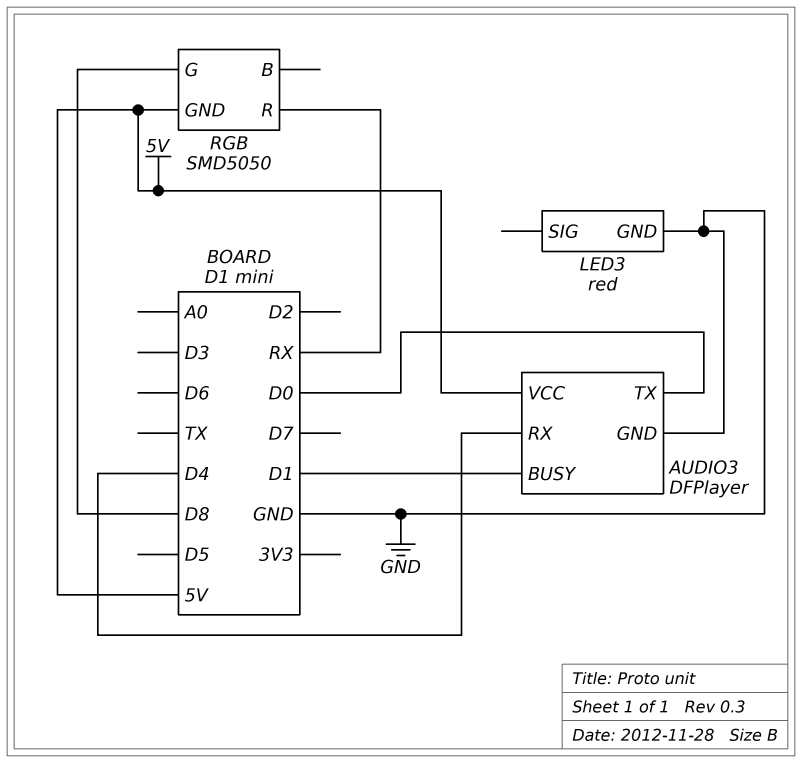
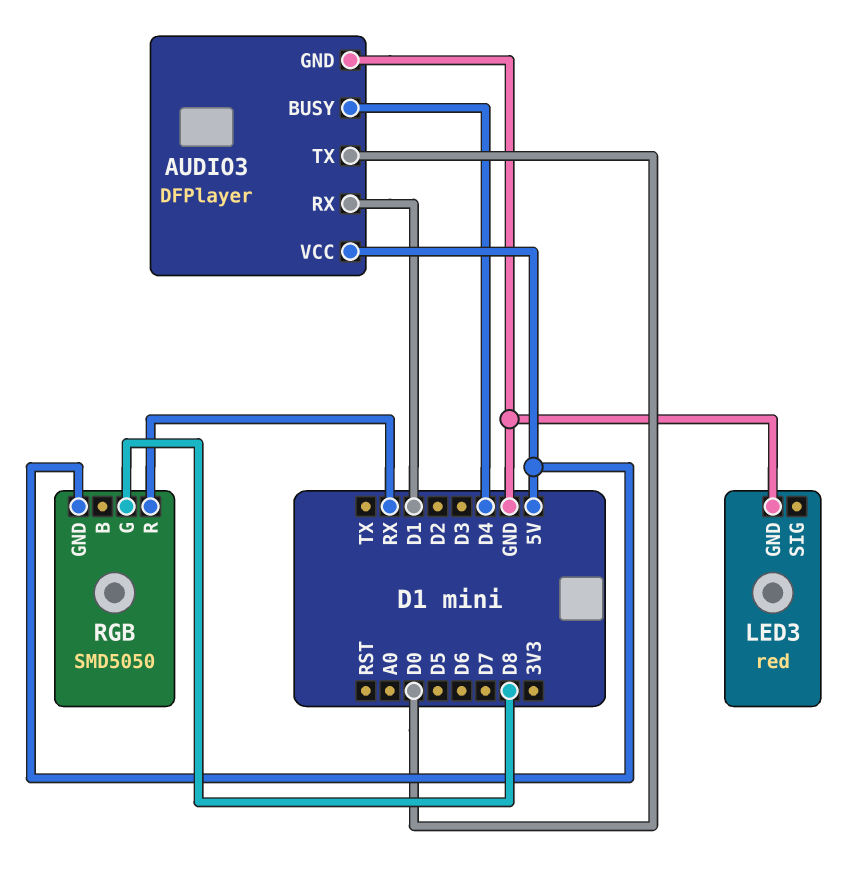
AUDIO3 pin BUSY: D1 -> D4
AUDIO3 pin RX: D4 -> D1

